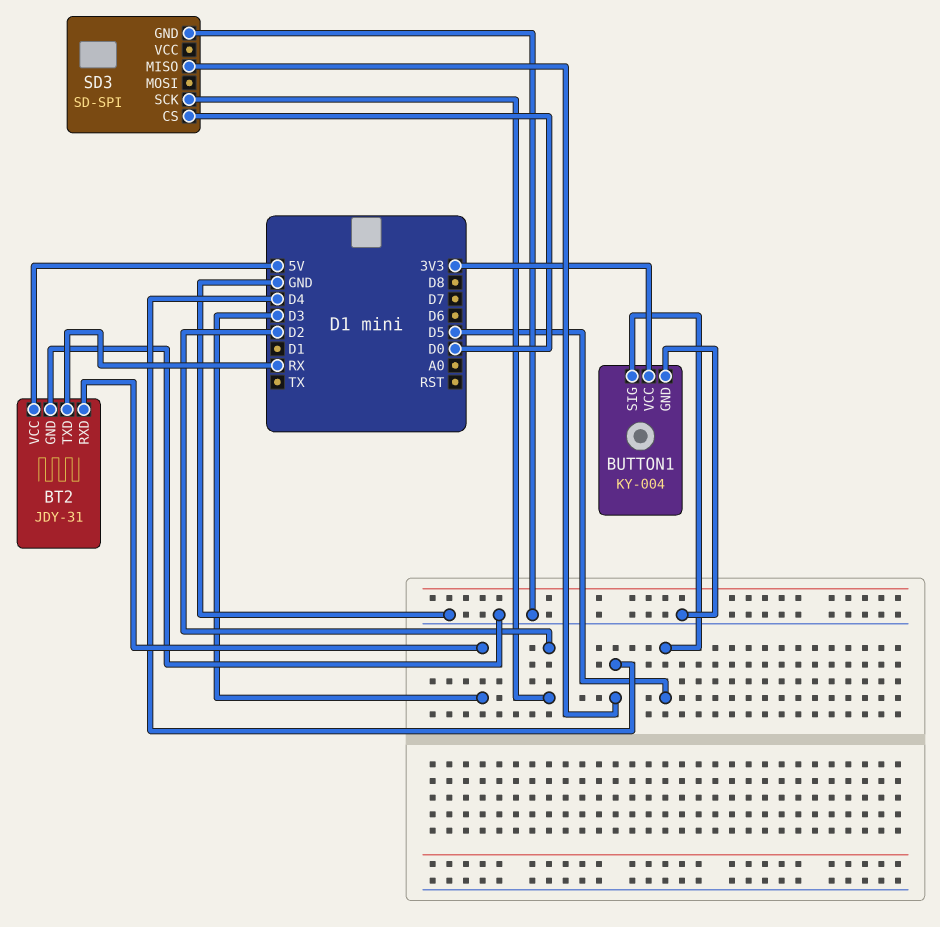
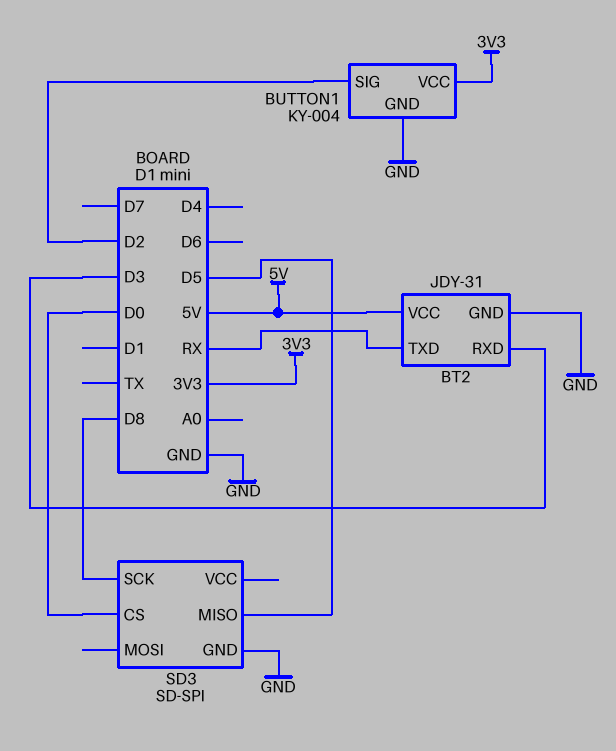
BUTTON1 pin SIG: D5 -> D2
SD3 pin MISO: D4 -> D5
SD3 pin SCK: D2 -> D8

